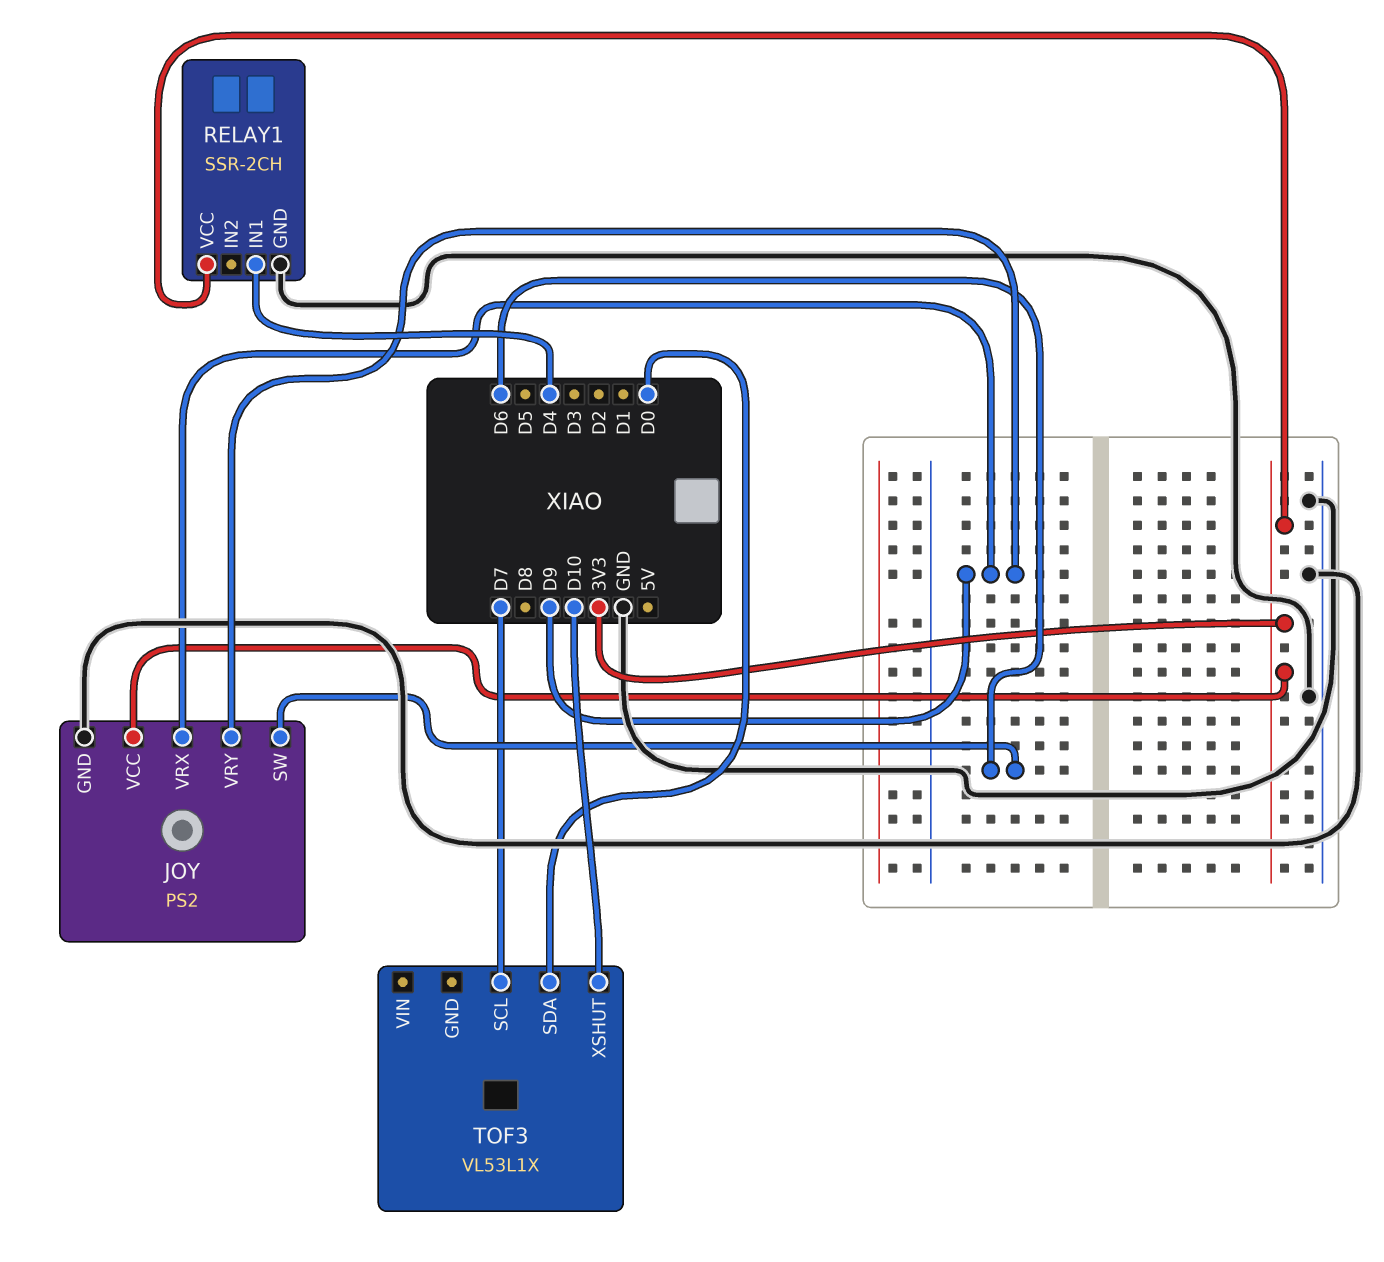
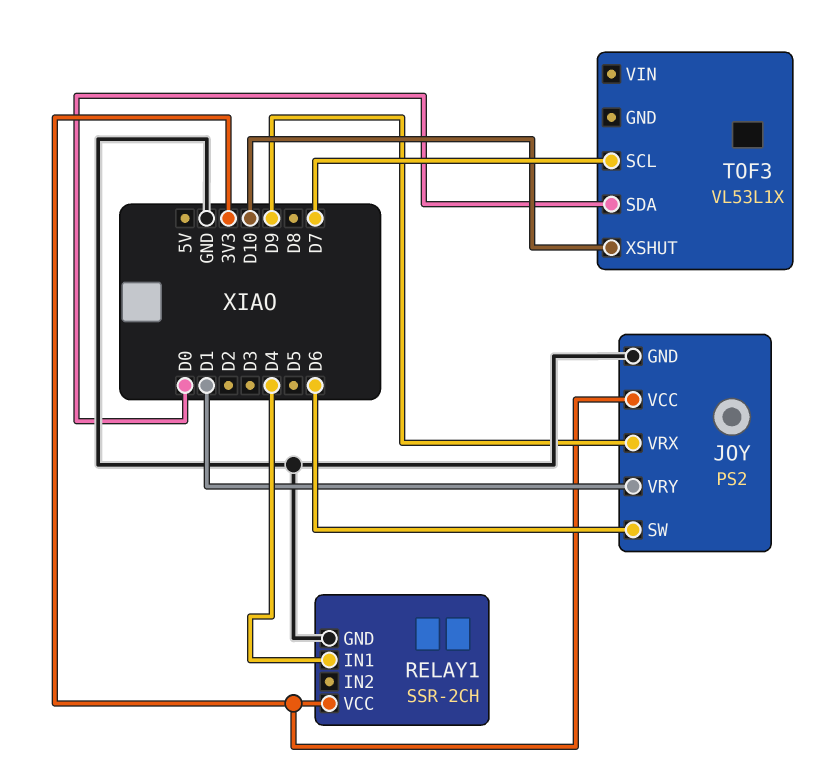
JOY pin VRY: D9 -> D1

